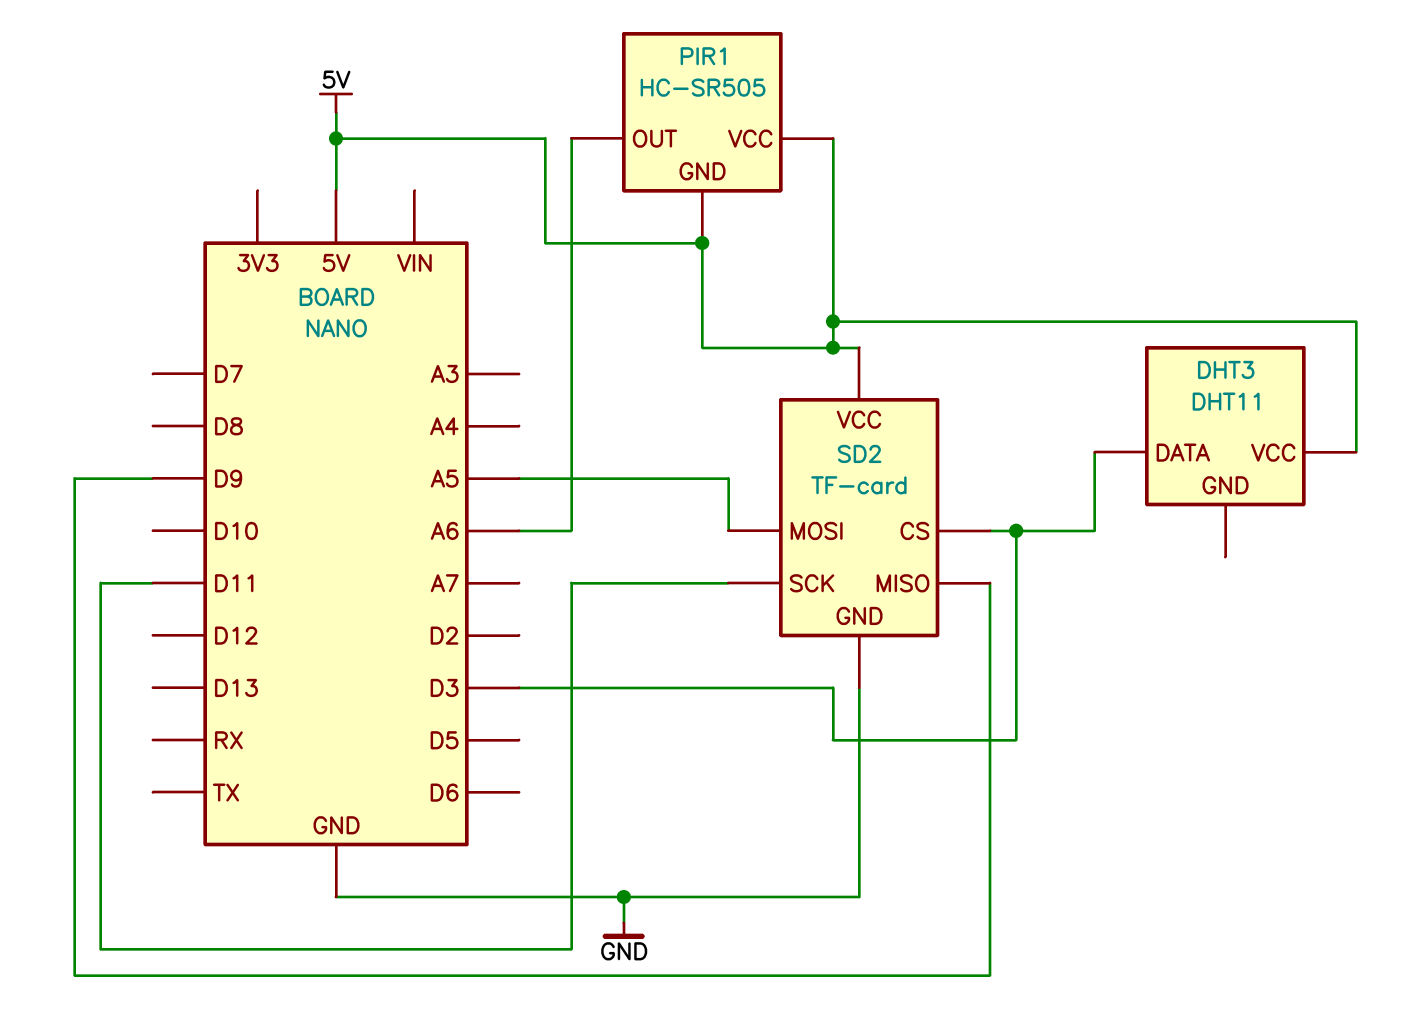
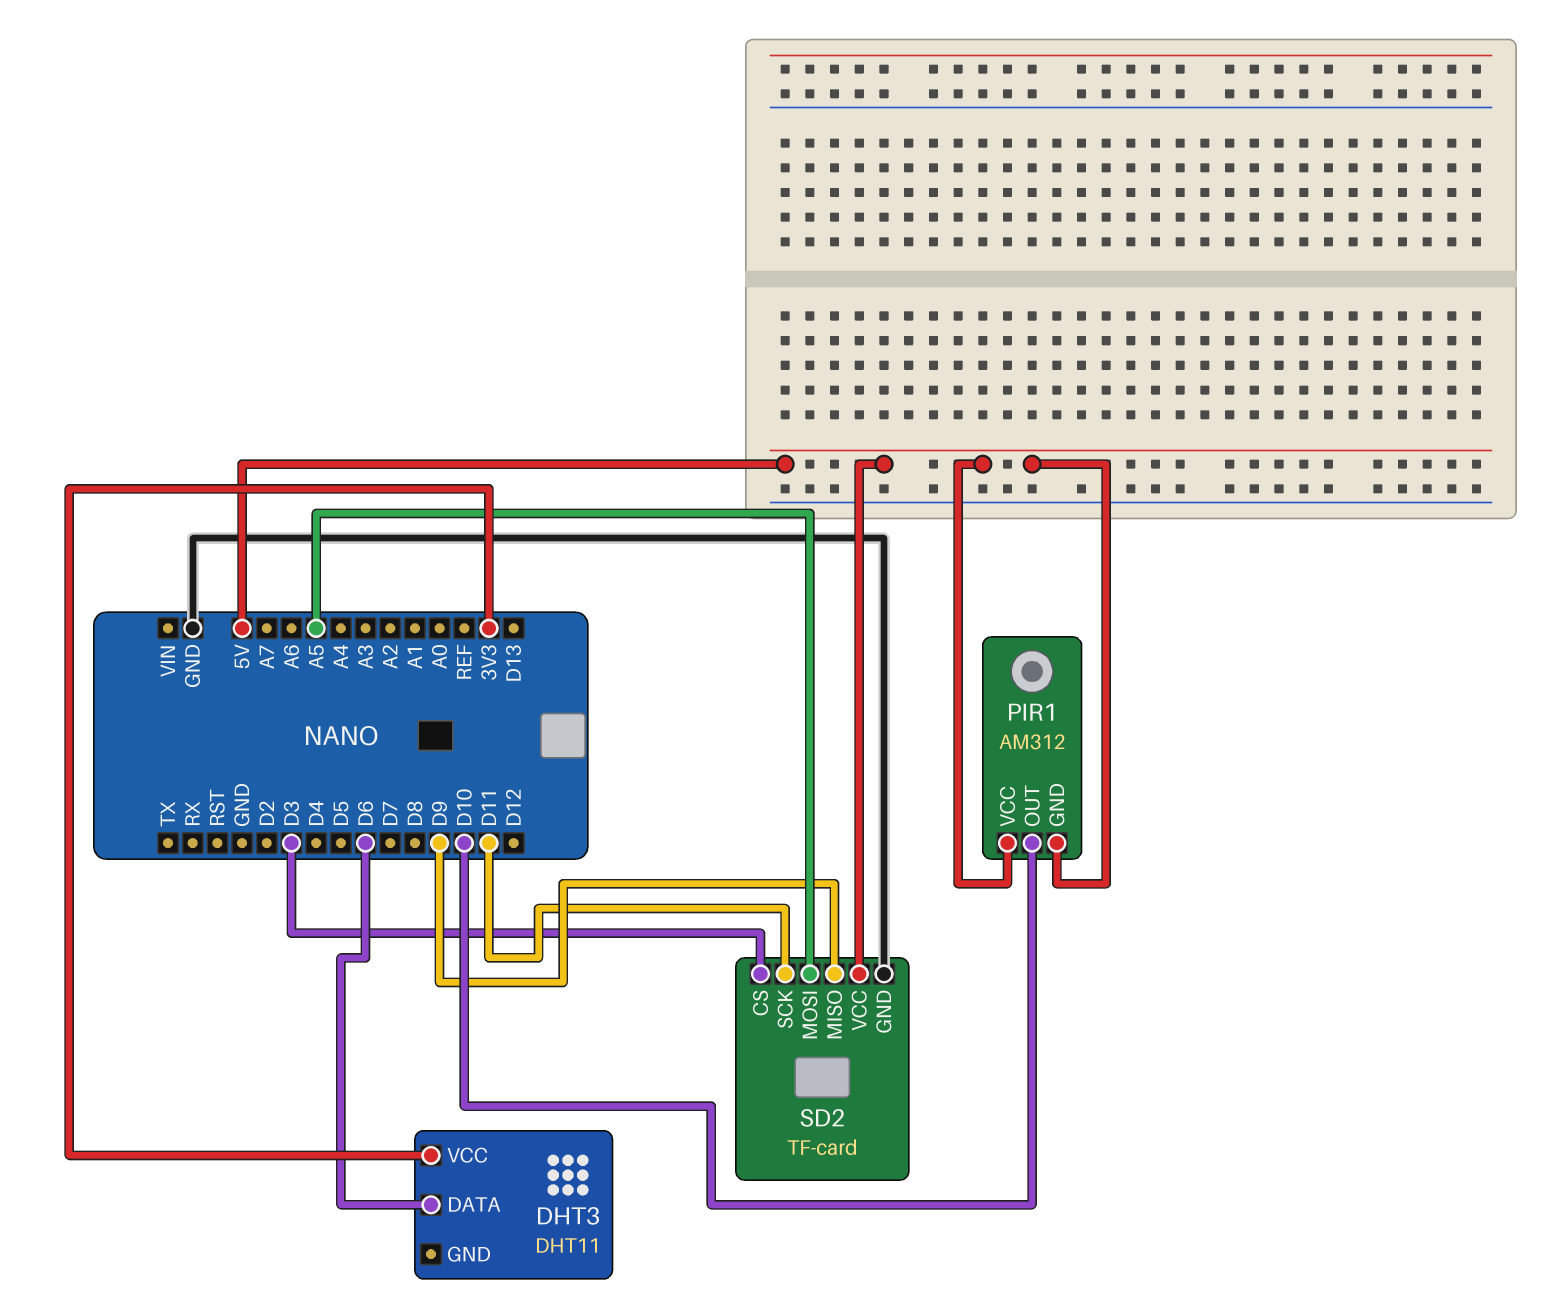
DHT3 pin DATA: D3 -> D6
DHT3 pin VCC: 5V -> 3V3
PIR1: HC-SR505 -> AM312
PIR1 pin OUT: A6 -> D10

